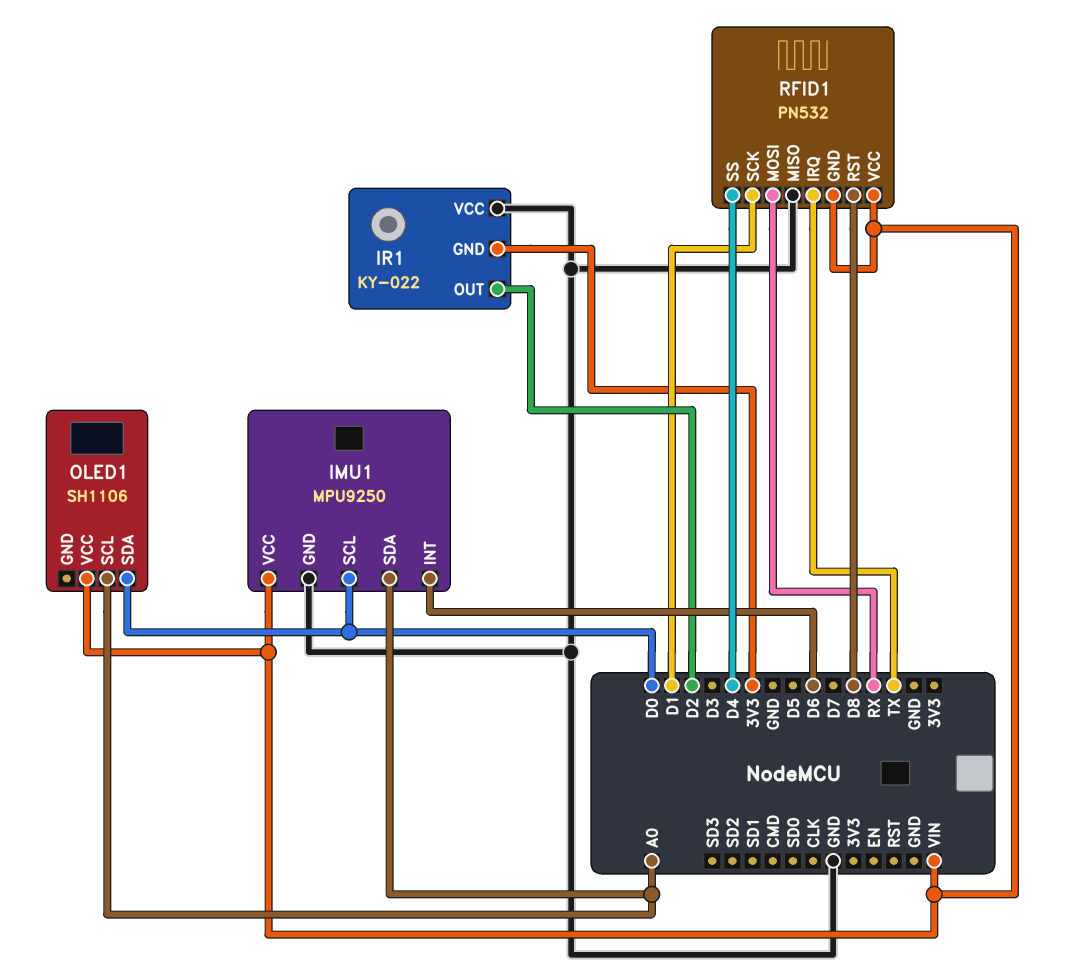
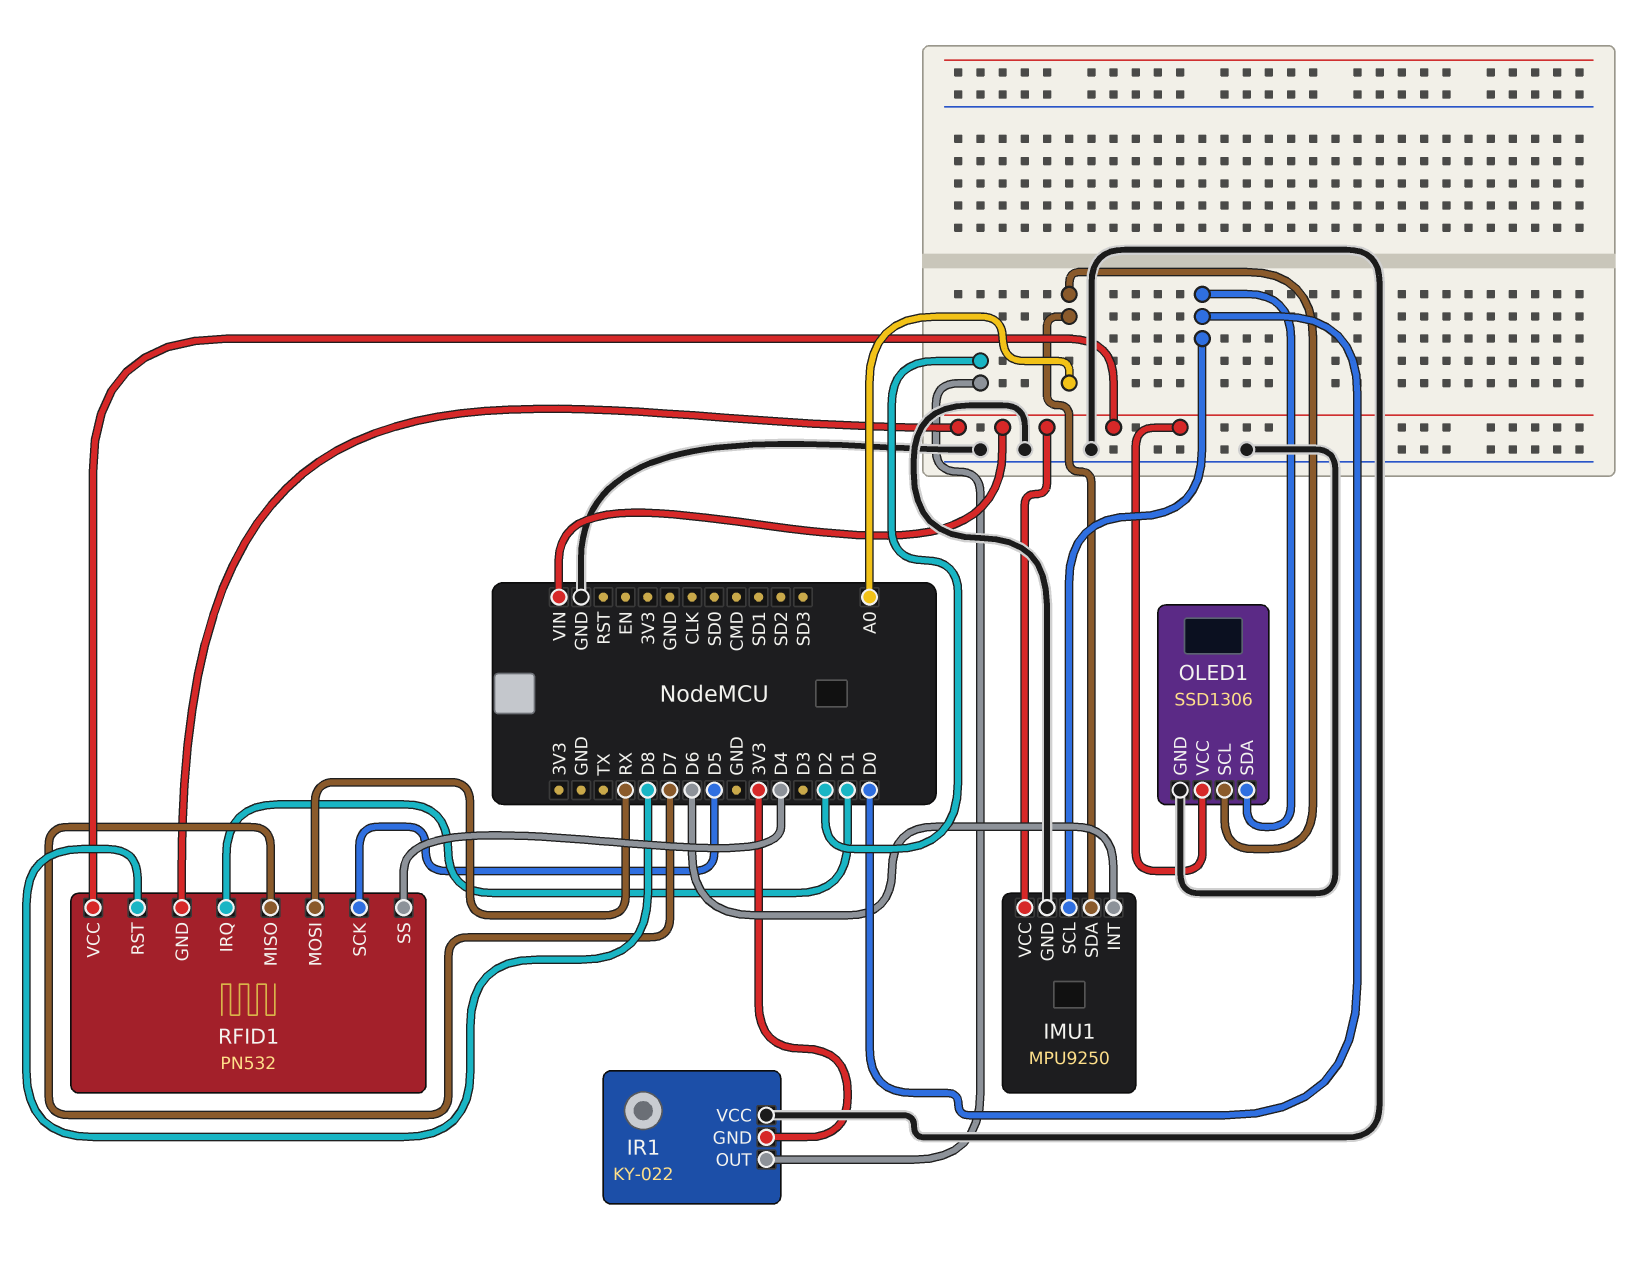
OLED1: SH1106 -> SSD1306
OLED1 pin GND: none -> GND
RFID1 pin IRQ: TX -> D1
RFID1 pin MISO: GND -> D7
RFID1 pin SCK: D1 -> D5

